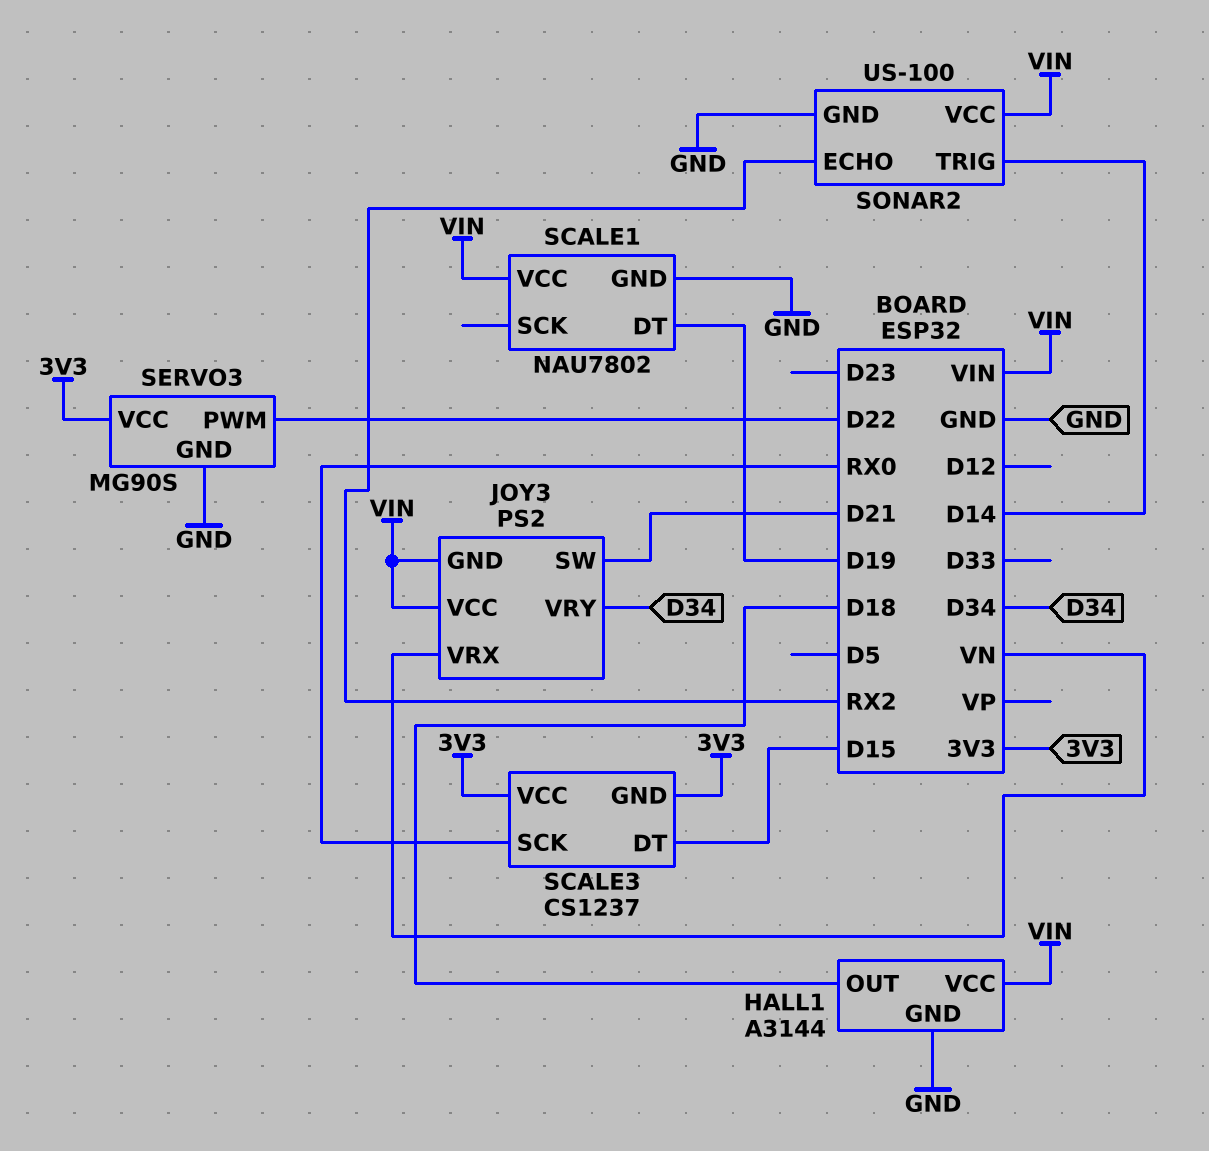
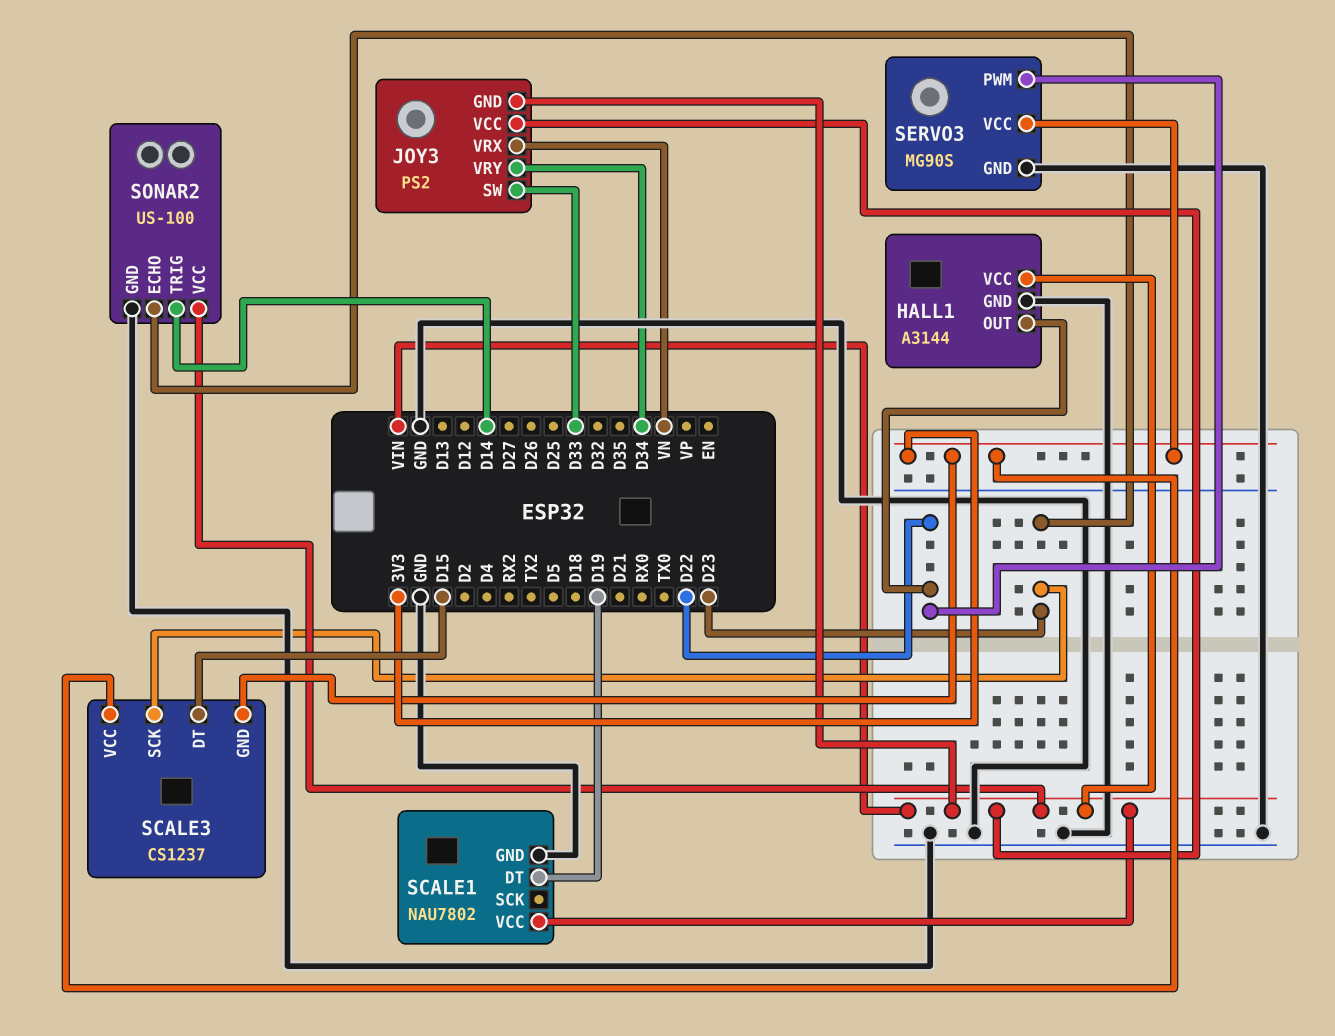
HALL1 pin OUT: D18 -> D22
JOY3 pin SW: D21 -> D33
SCALE3 pin SCK: RX0 -> D23
SONAR2 pin ECHO: RX2 -> D23

